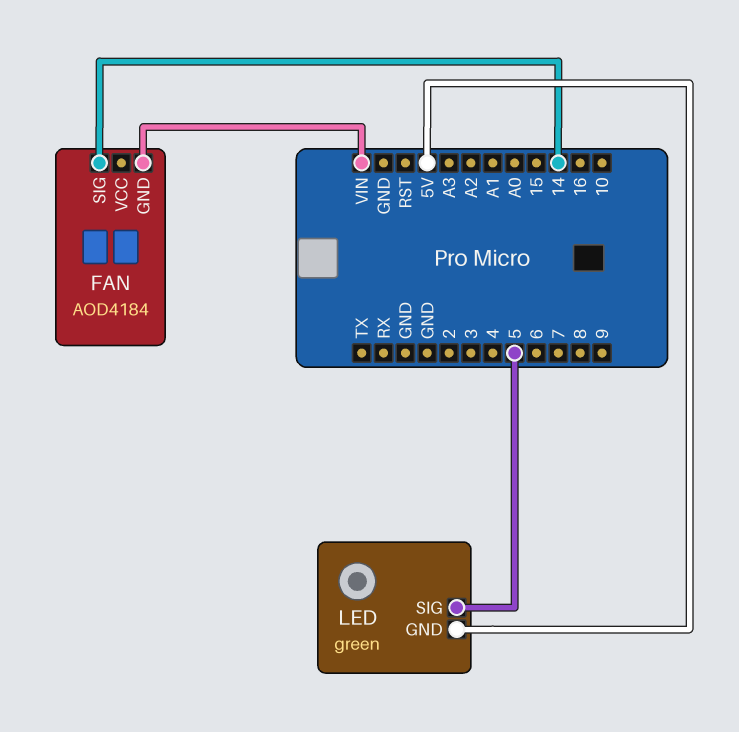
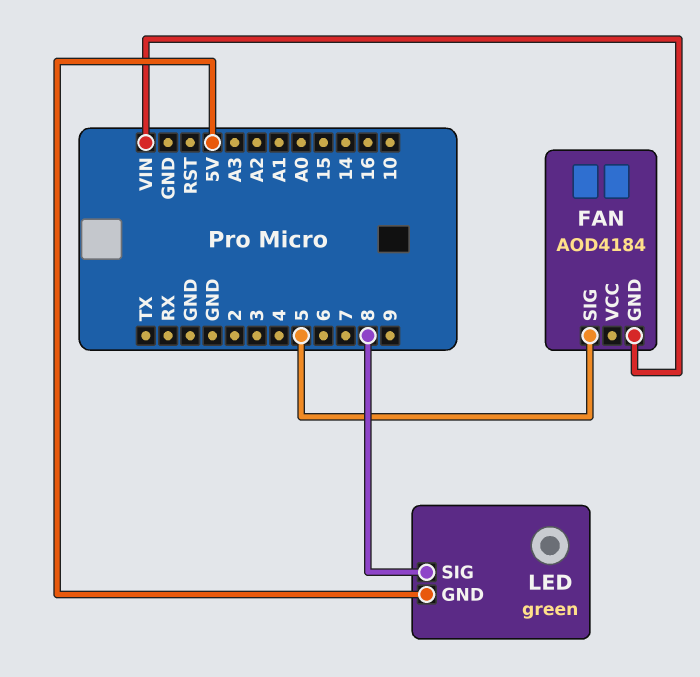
FAN pin SIG: 14 -> 5
LED pin SIG: 5 -> 8

